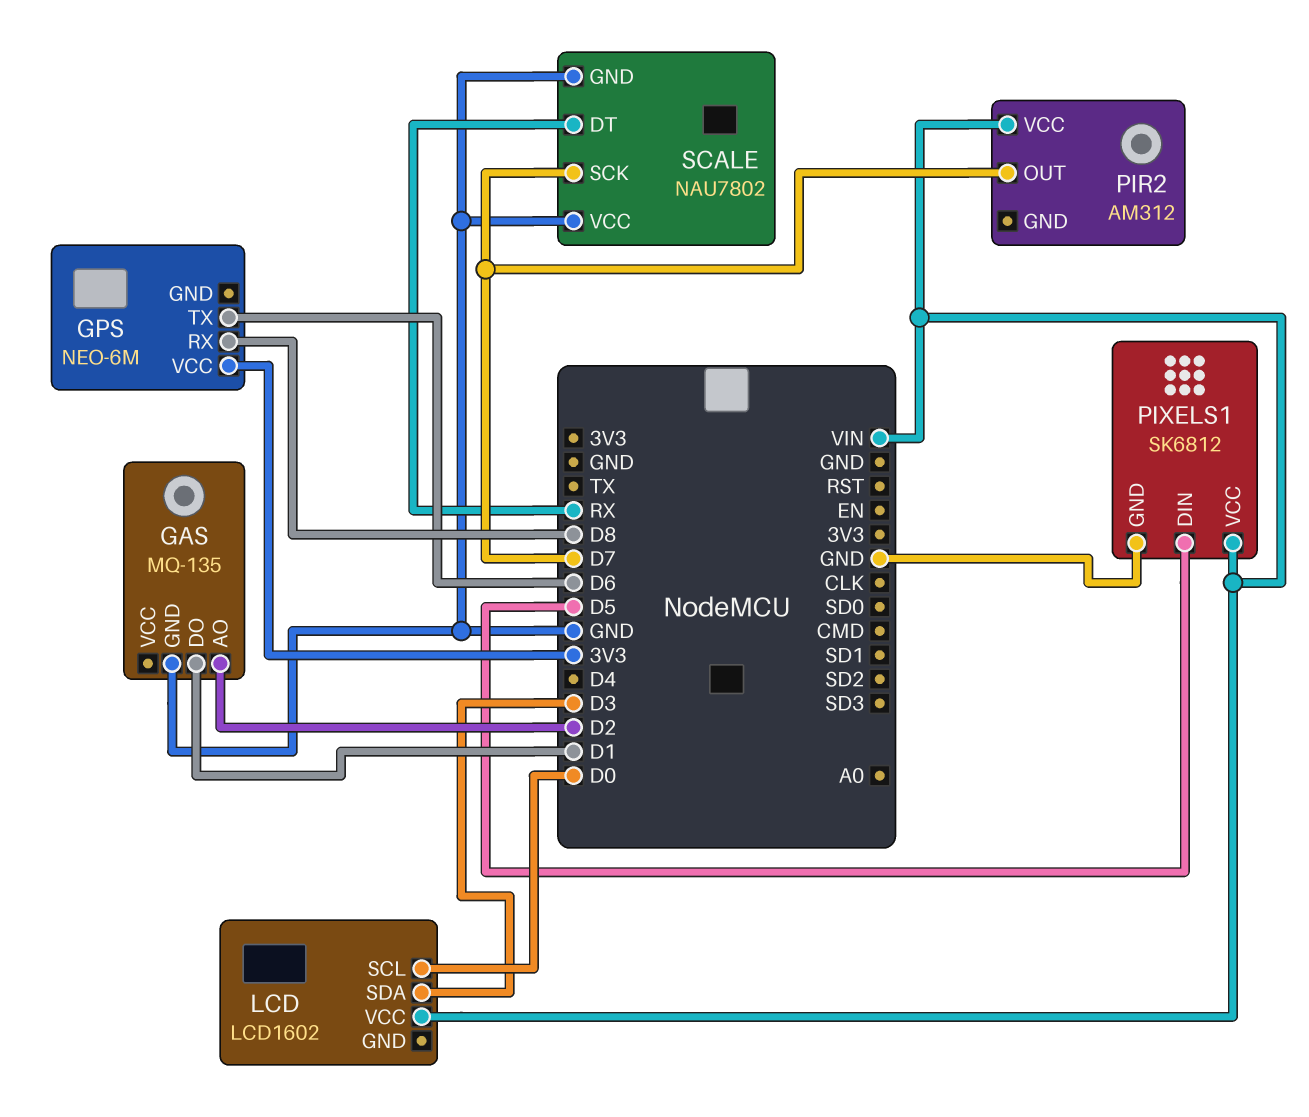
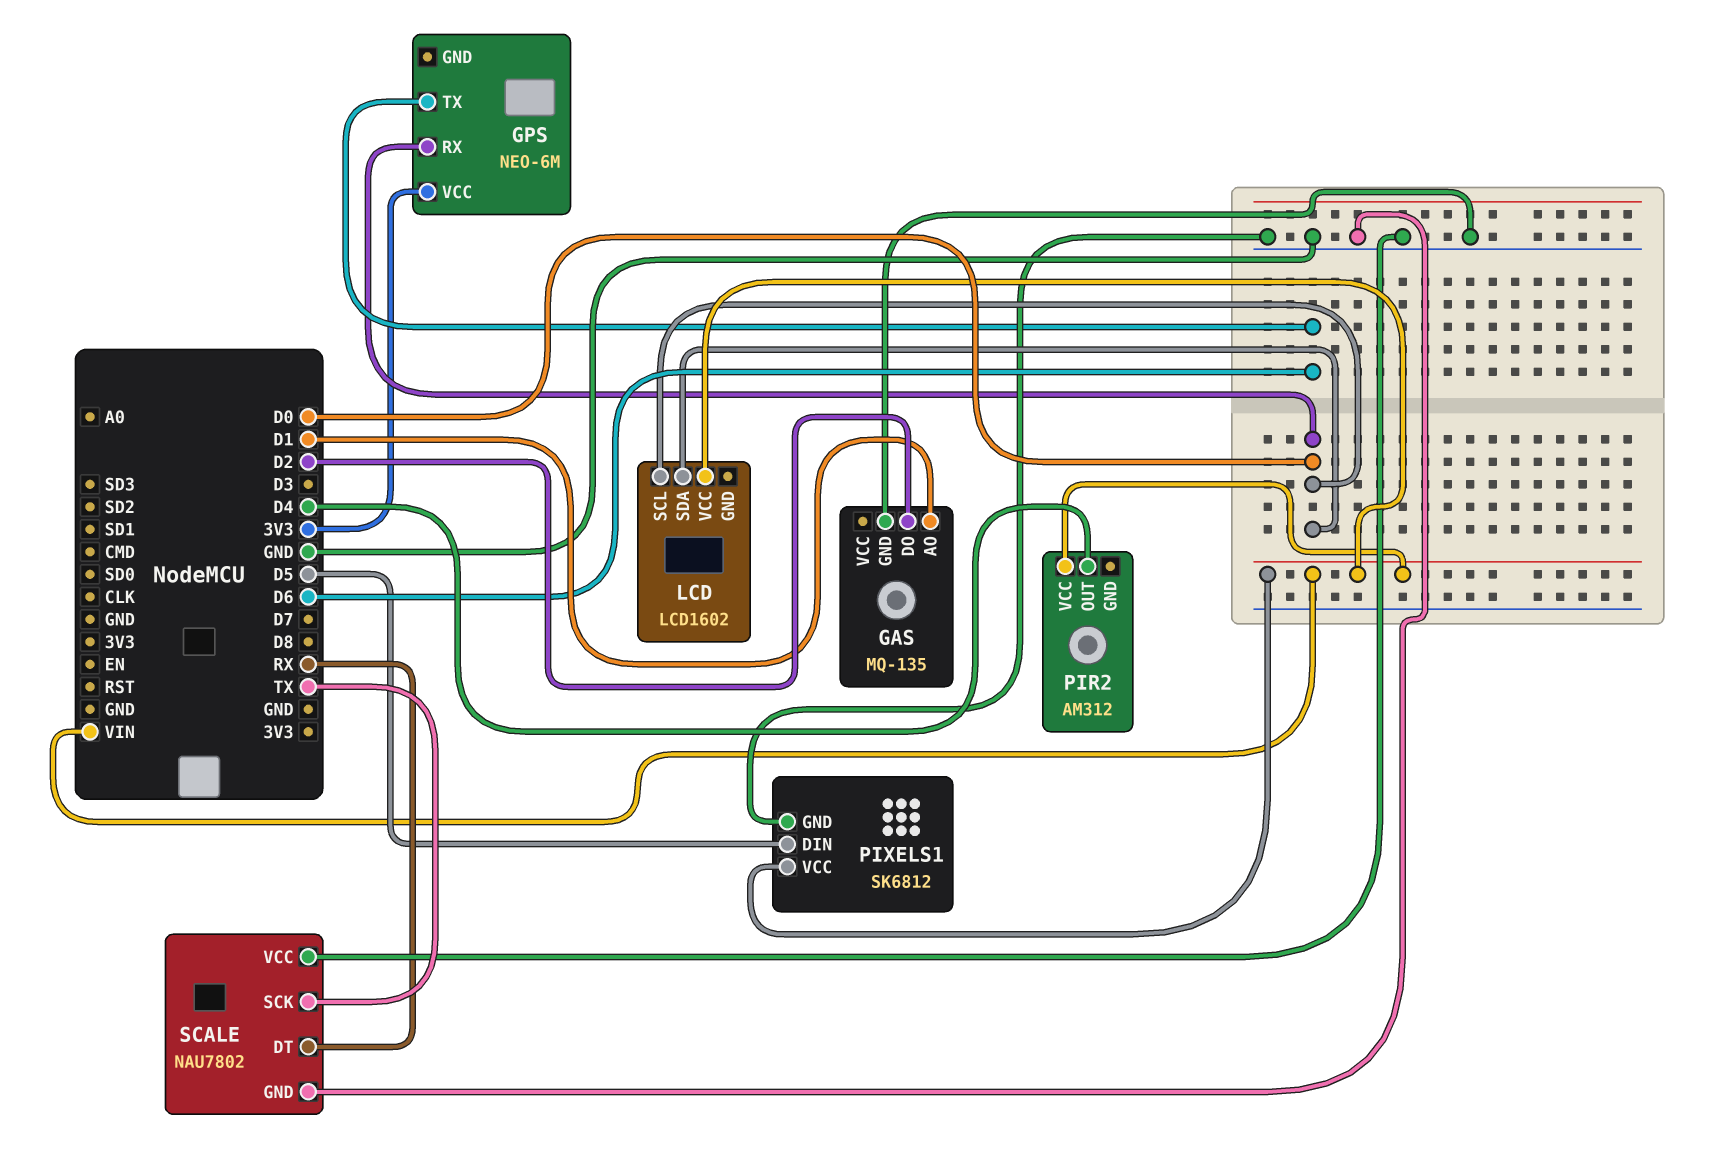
GAS pin AO: D2 -> D1
GAS pin DO: D1 -> D2
GPS pin RX: D8 -> D0
LCD pin SDA: D3 -> D0
PIR2 pin OUT: D7 -> D4
SCALE pin SCK: D7 -> TX

